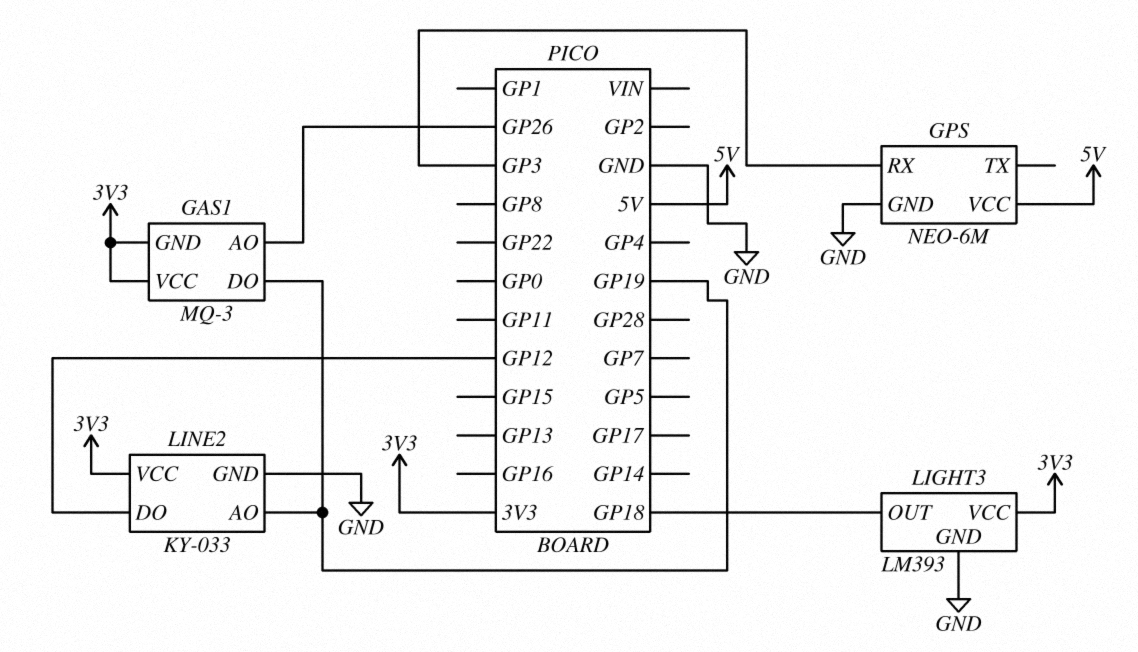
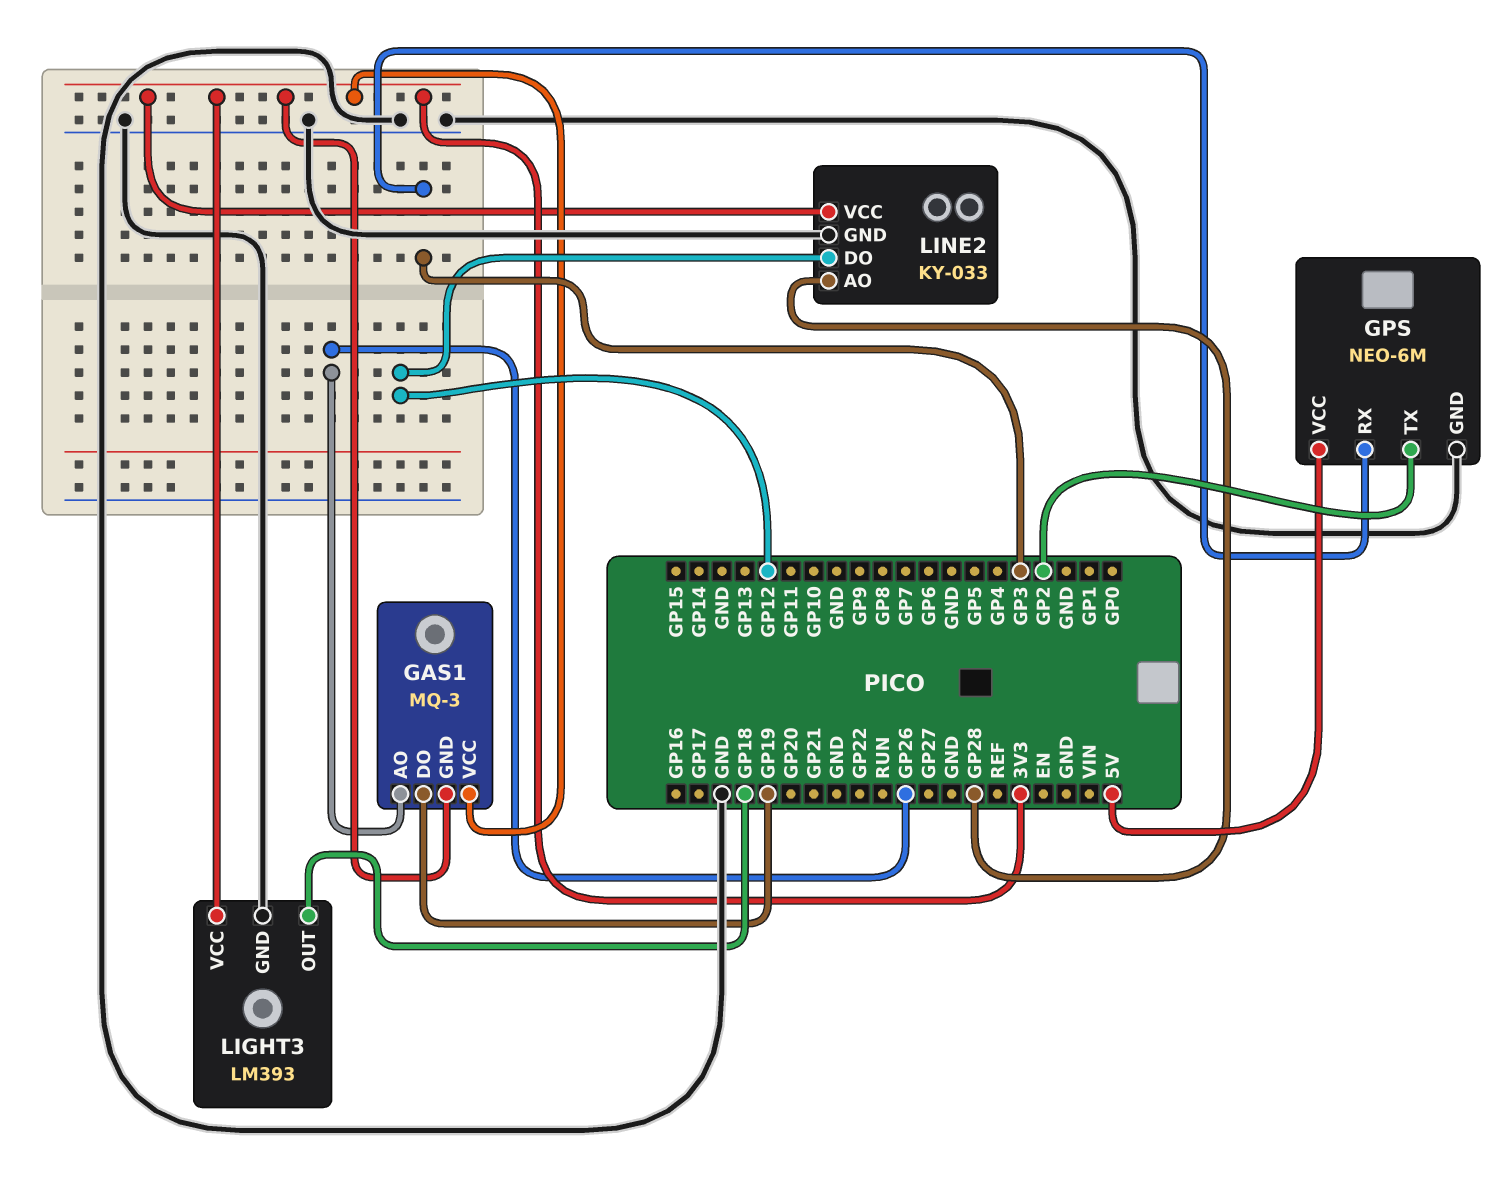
GPS pin TX: none -> GP2
LINE2 pin AO: GP19 -> GP28

